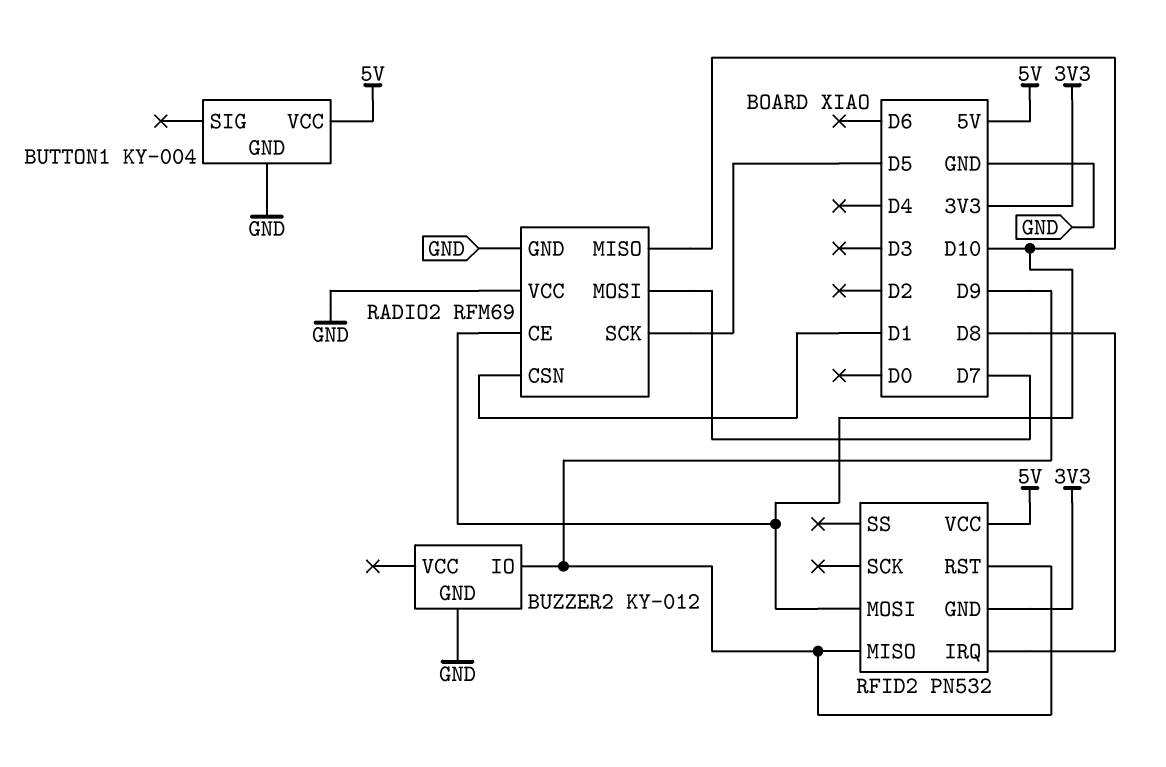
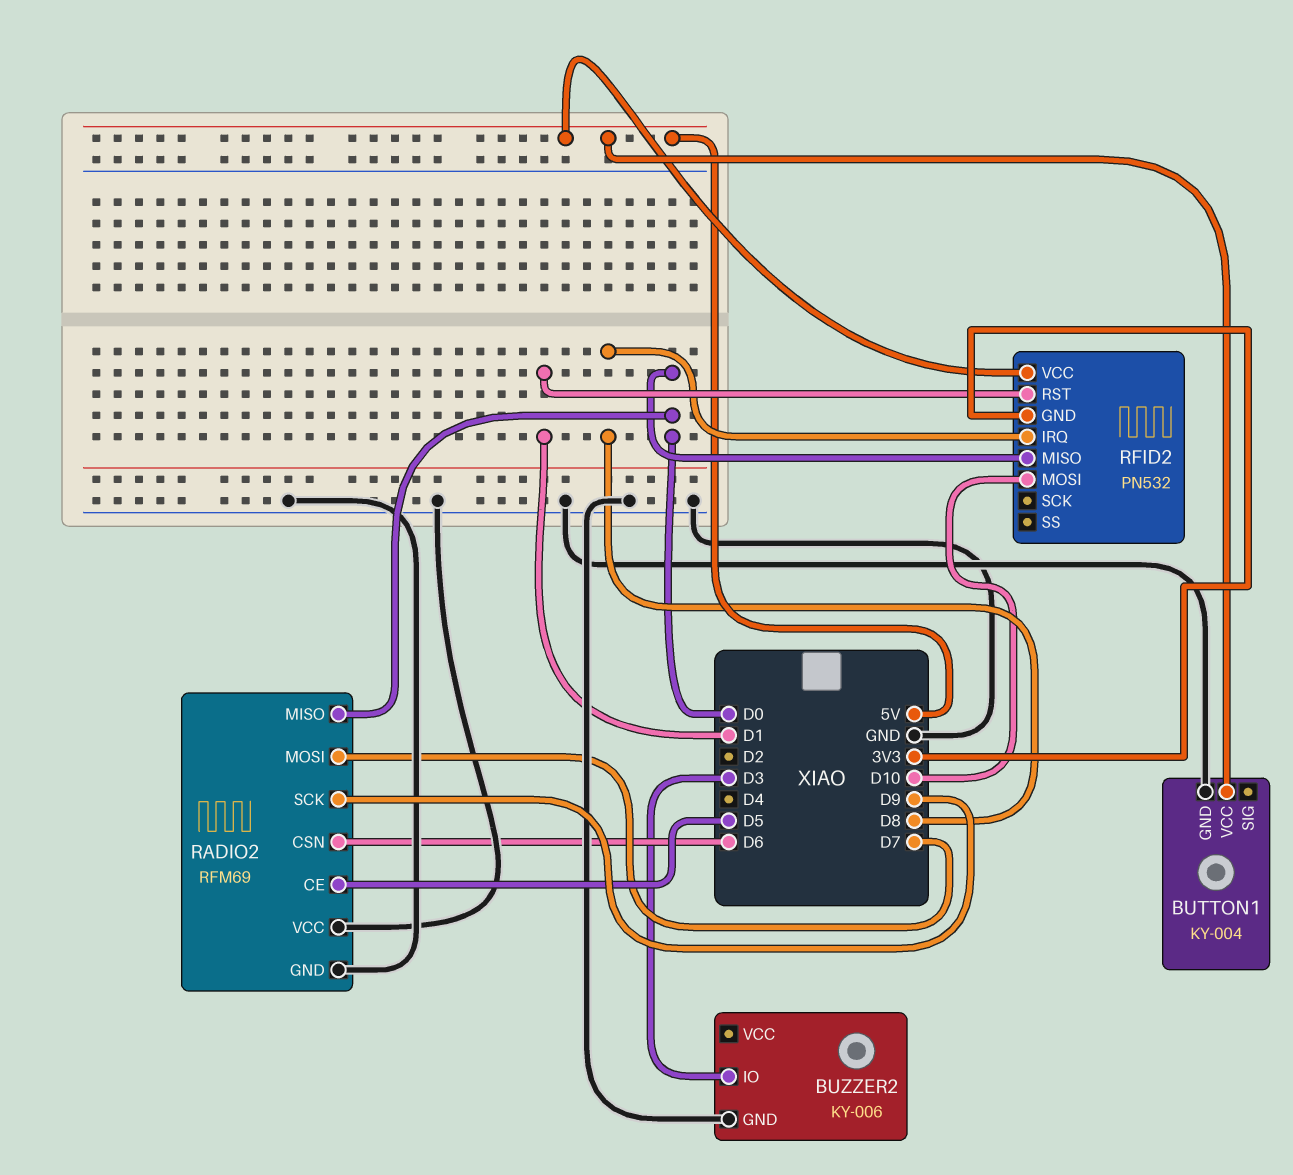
BUZZER2: KY-012 -> KY-006
BUZZER2 pin IO: D9 -> D3
RADIO2 pin CE: D10 -> D5
RADIO2 pin CSN: D1 -> D6
RADIO2 pin MISO: D10 -> D0
RADIO2 pin SCK: D5 -> D9
RFID2 pin MISO: D9 -> D0
RFID2 pin RST: D9 -> D1

